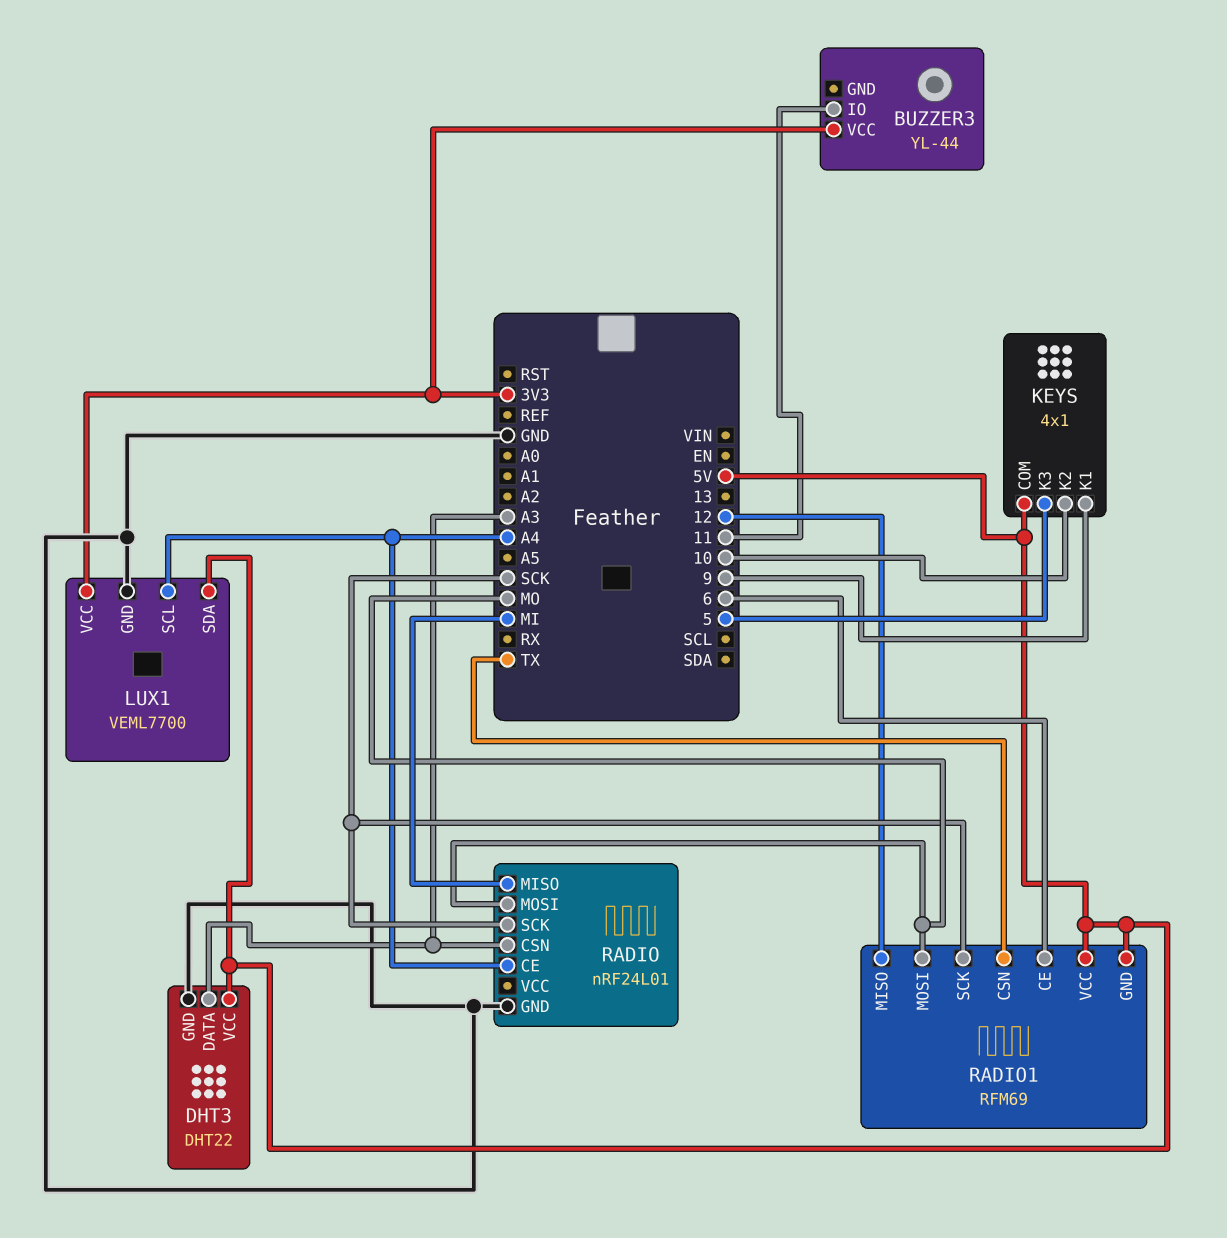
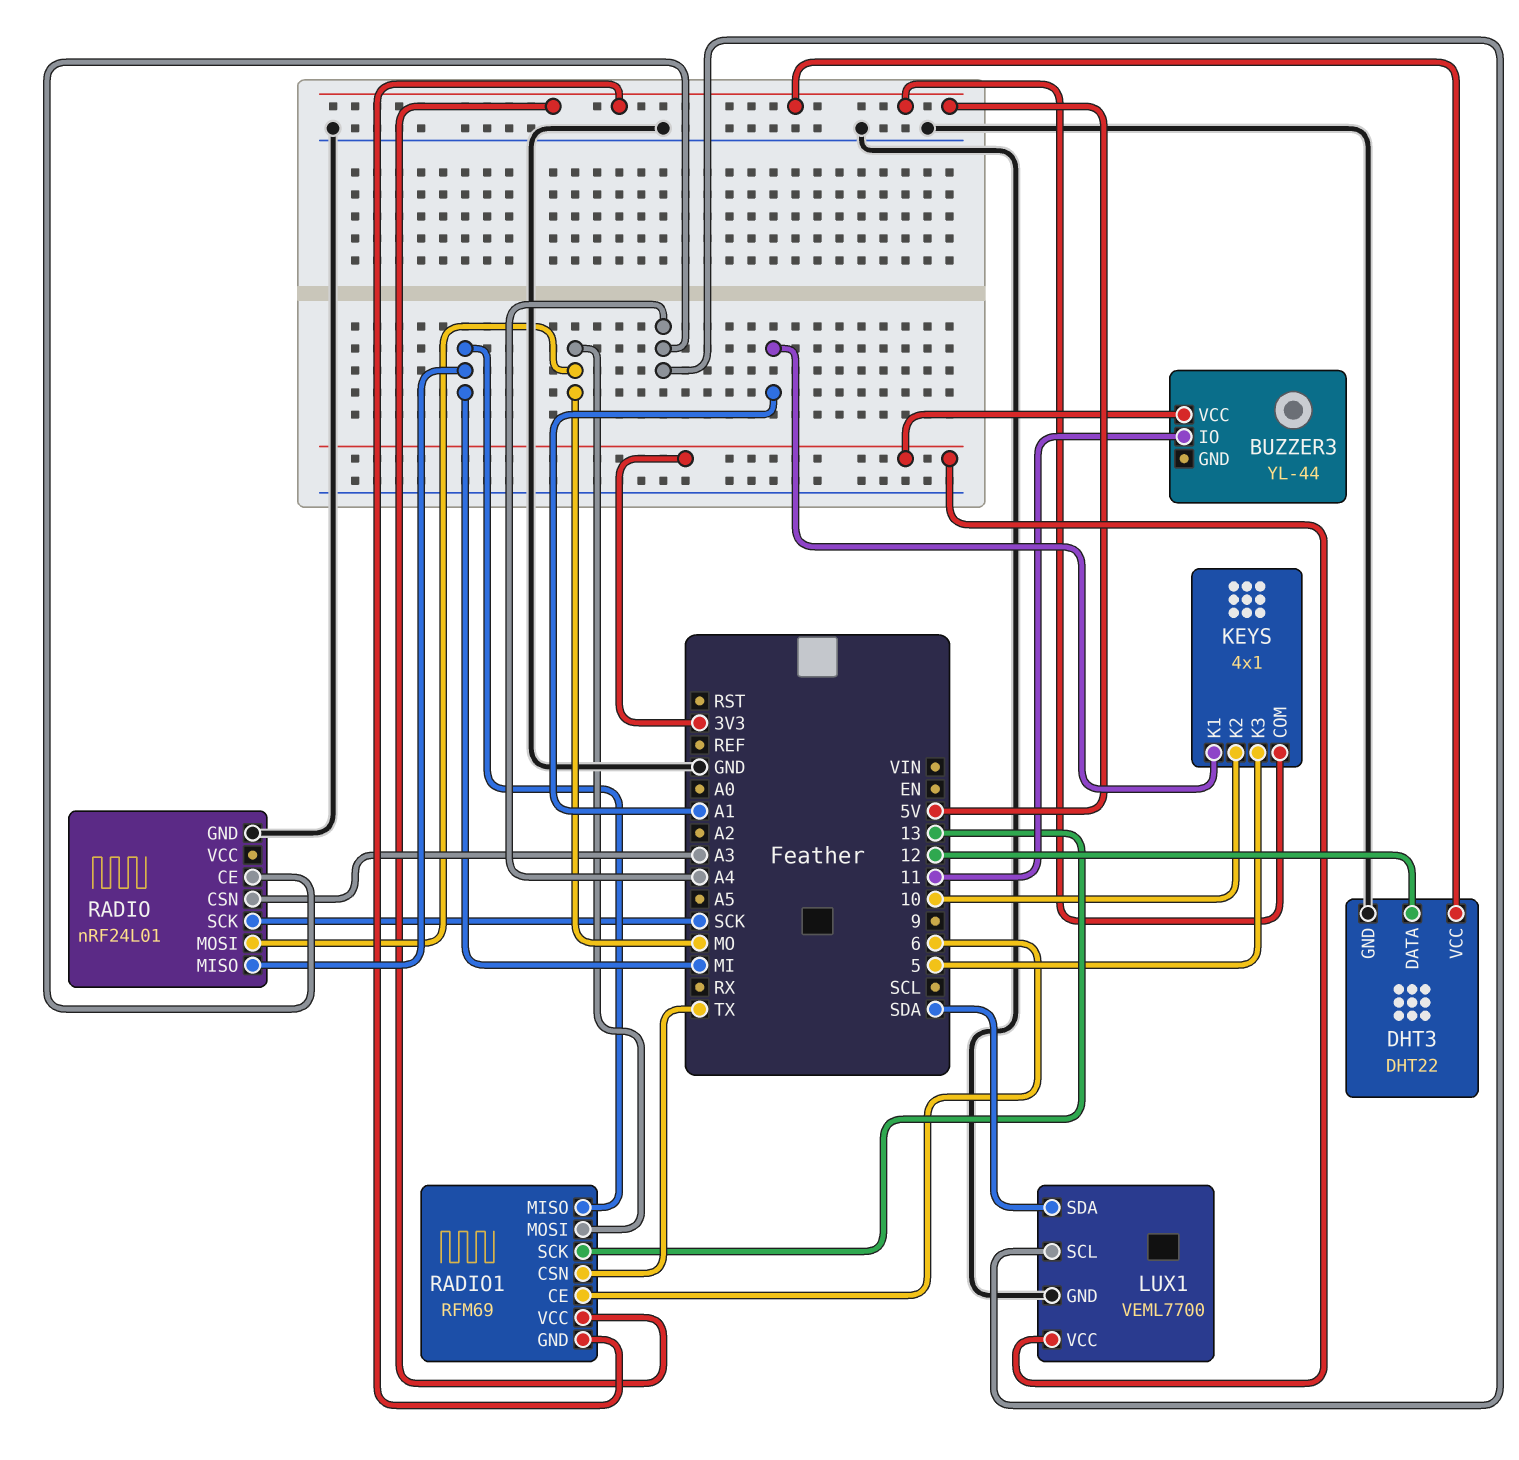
DHT3 pin DATA: A3 -> 12
KEYS pin K1: 9 -> A1
LUX1 pin SDA: 5V -> SDA
RADIO1 pin MISO: 12 -> MI
RADIO1 pin SCK: SCK -> 13

